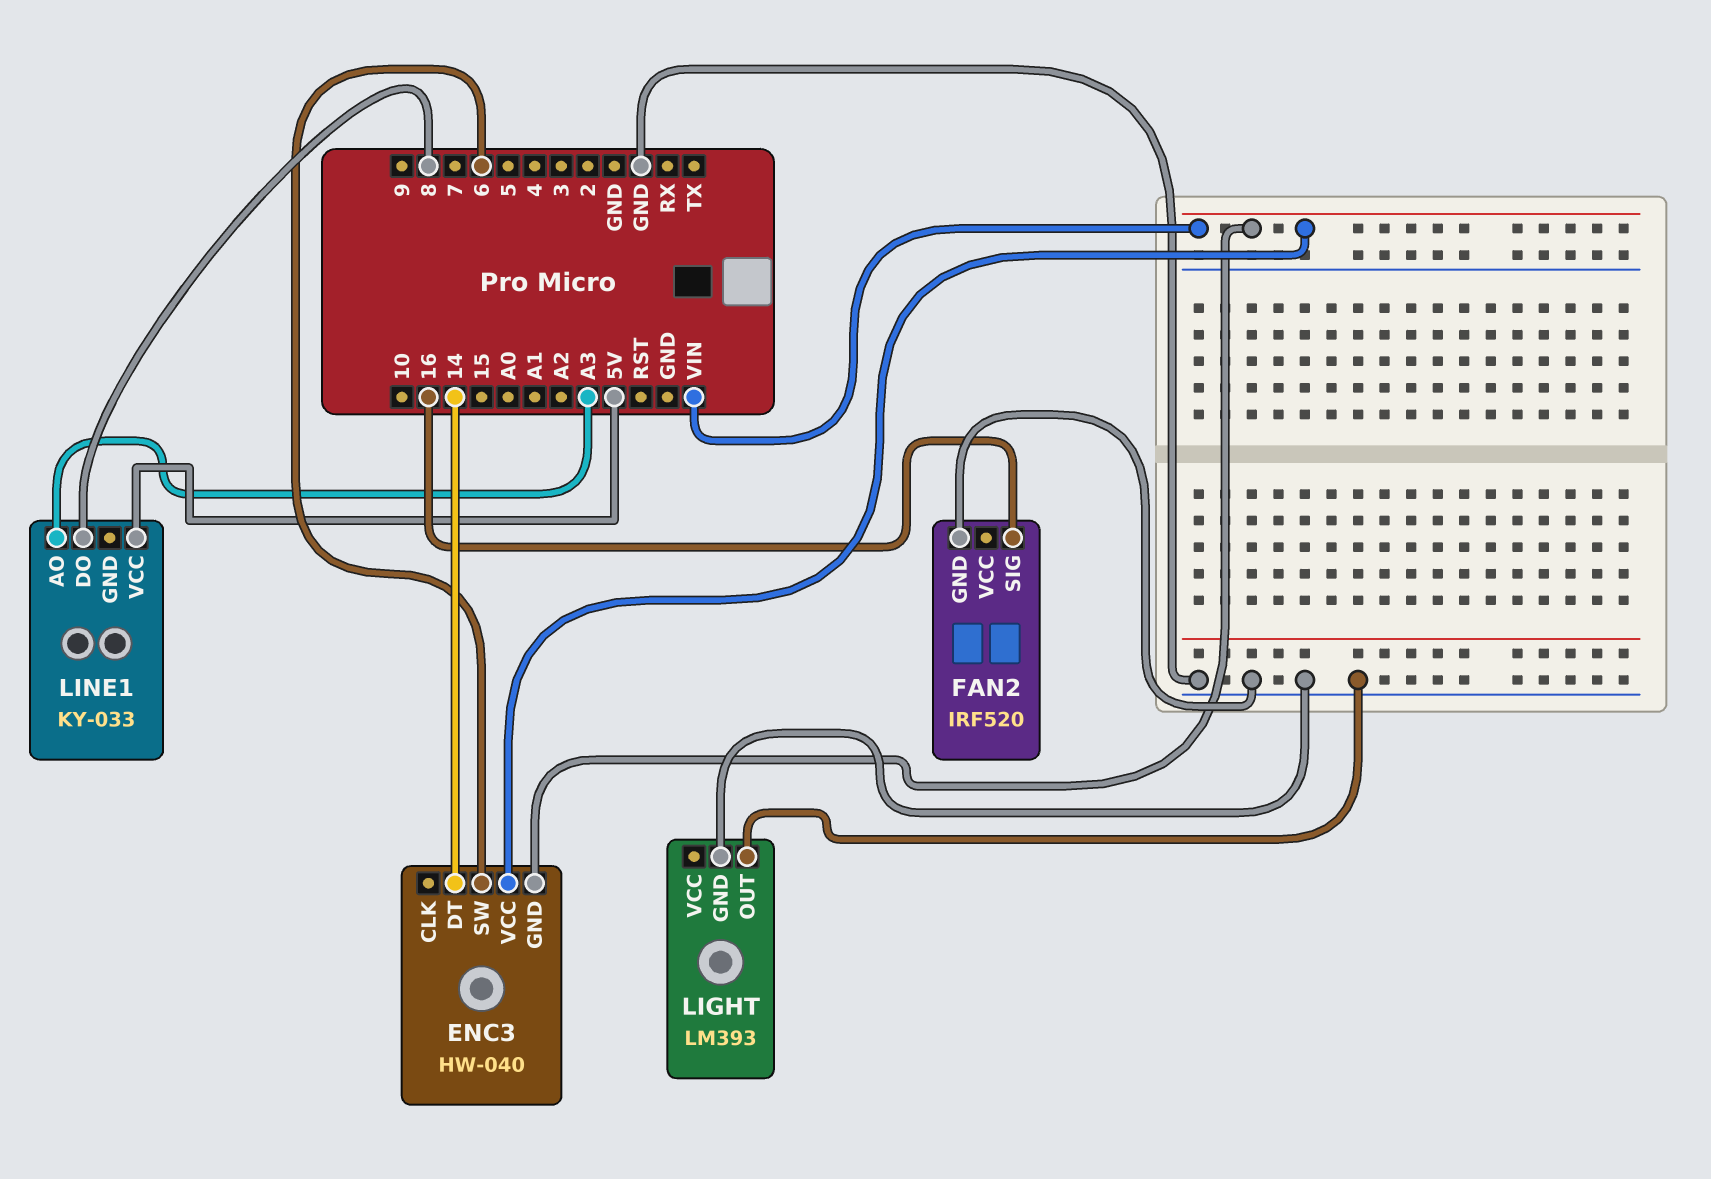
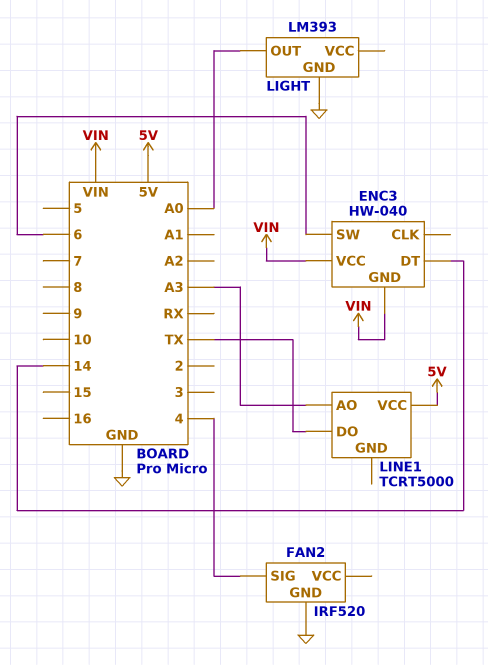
FAN2 pin SIG: 16 -> 4
LIGHT pin OUT: GND -> A0
LINE1: KY-033 -> TCRT5000
LINE1 pin DO: 8 -> TX

